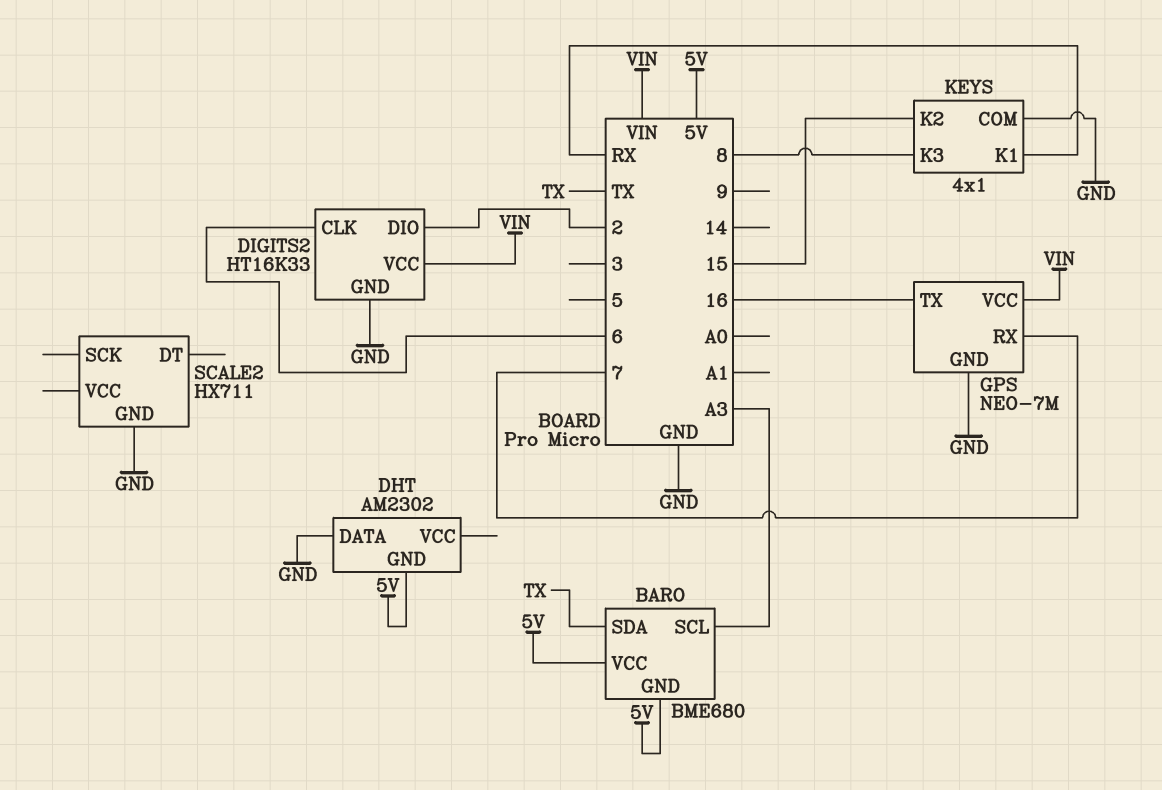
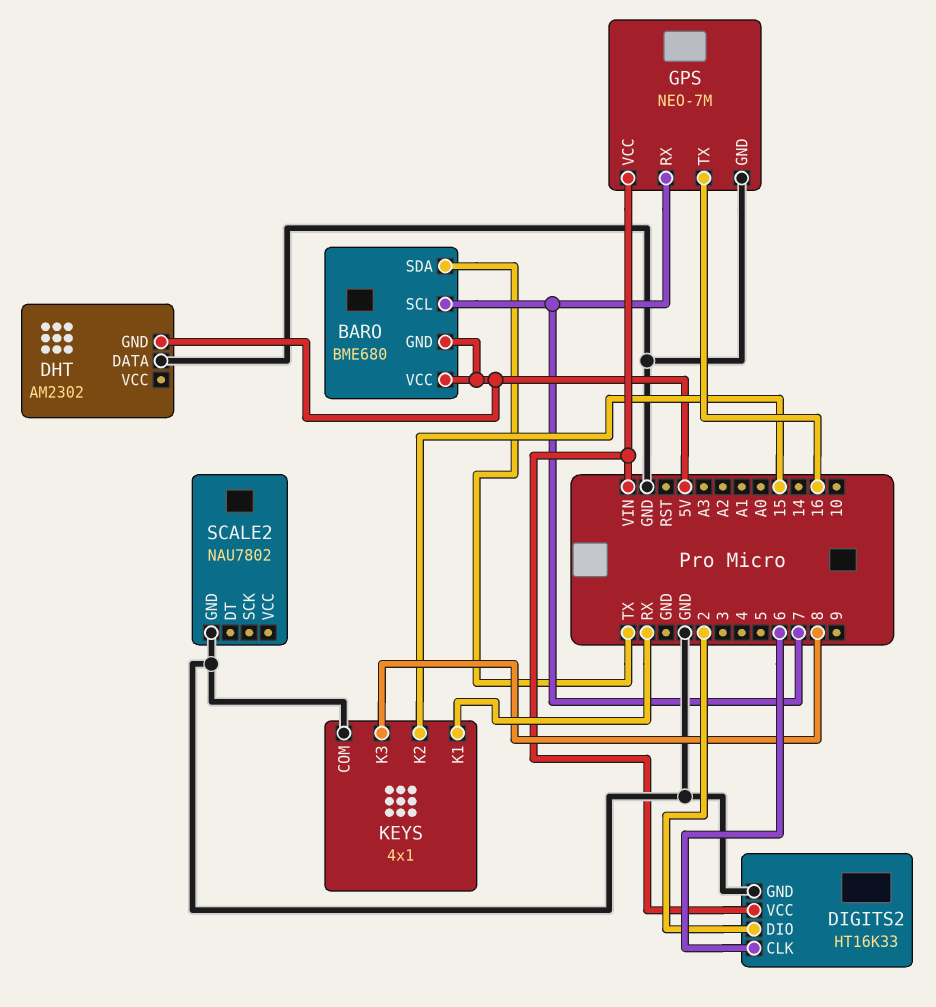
BARO pin SCL: A3 -> 7
SCALE2: HX711 -> NAU7802

